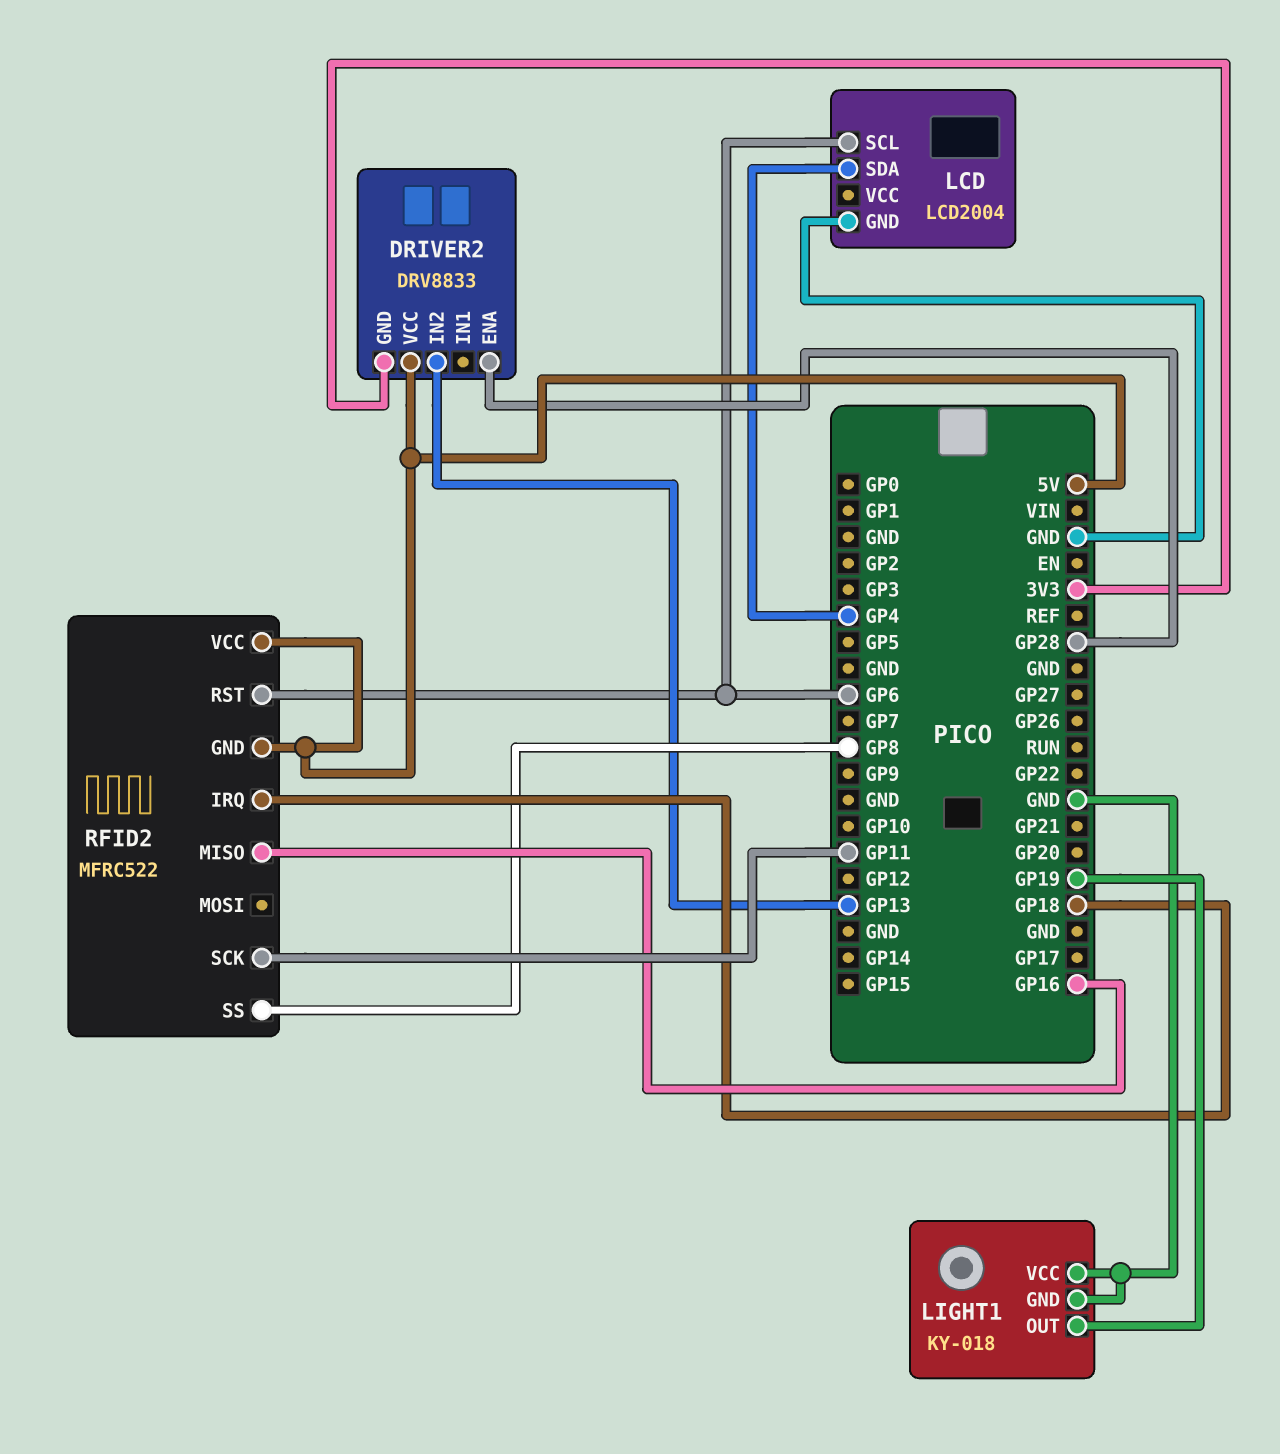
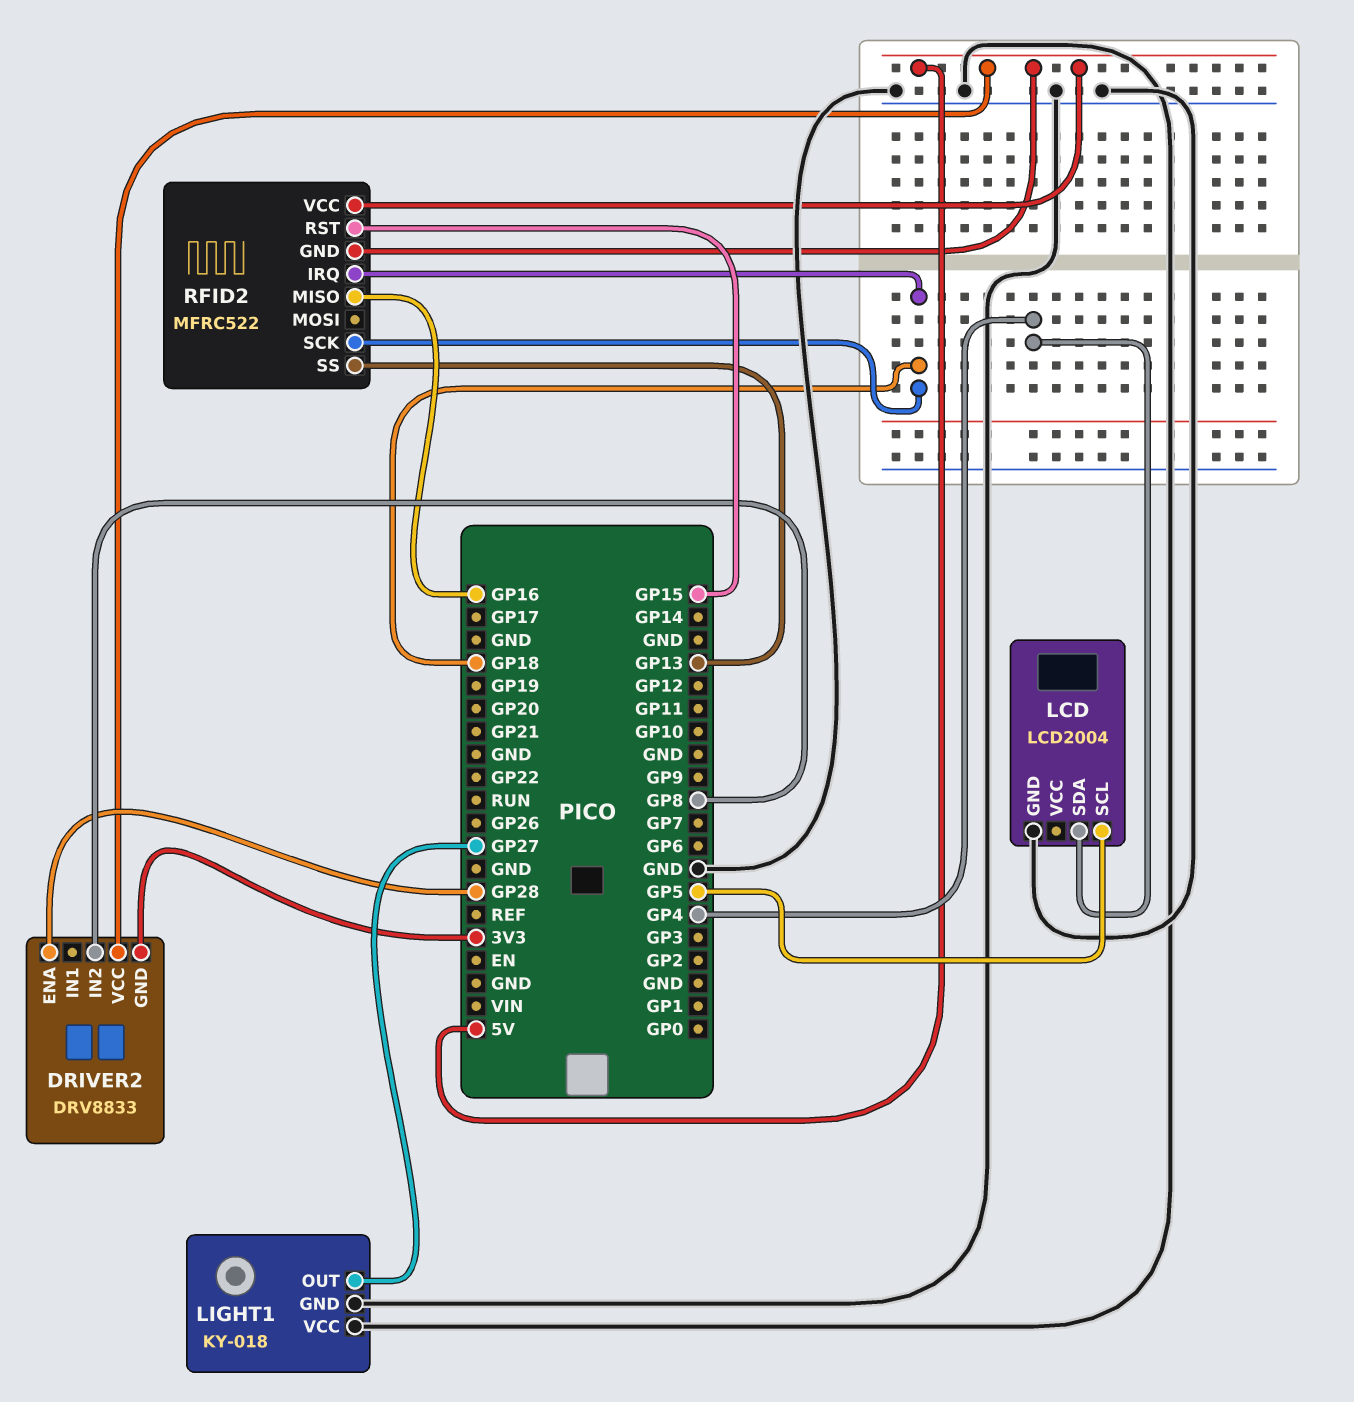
DRIVER2 pin IN2: GP13 -> GP8
LCD pin SCL: GP6 -> GP5
LIGHT1 pin OUT: GP19 -> GP27
RFID2 pin RST: GP6 -> GP15
RFID2 pin SCK: GP11 -> GP18
RFID2 pin SS: GP8 -> GP13

